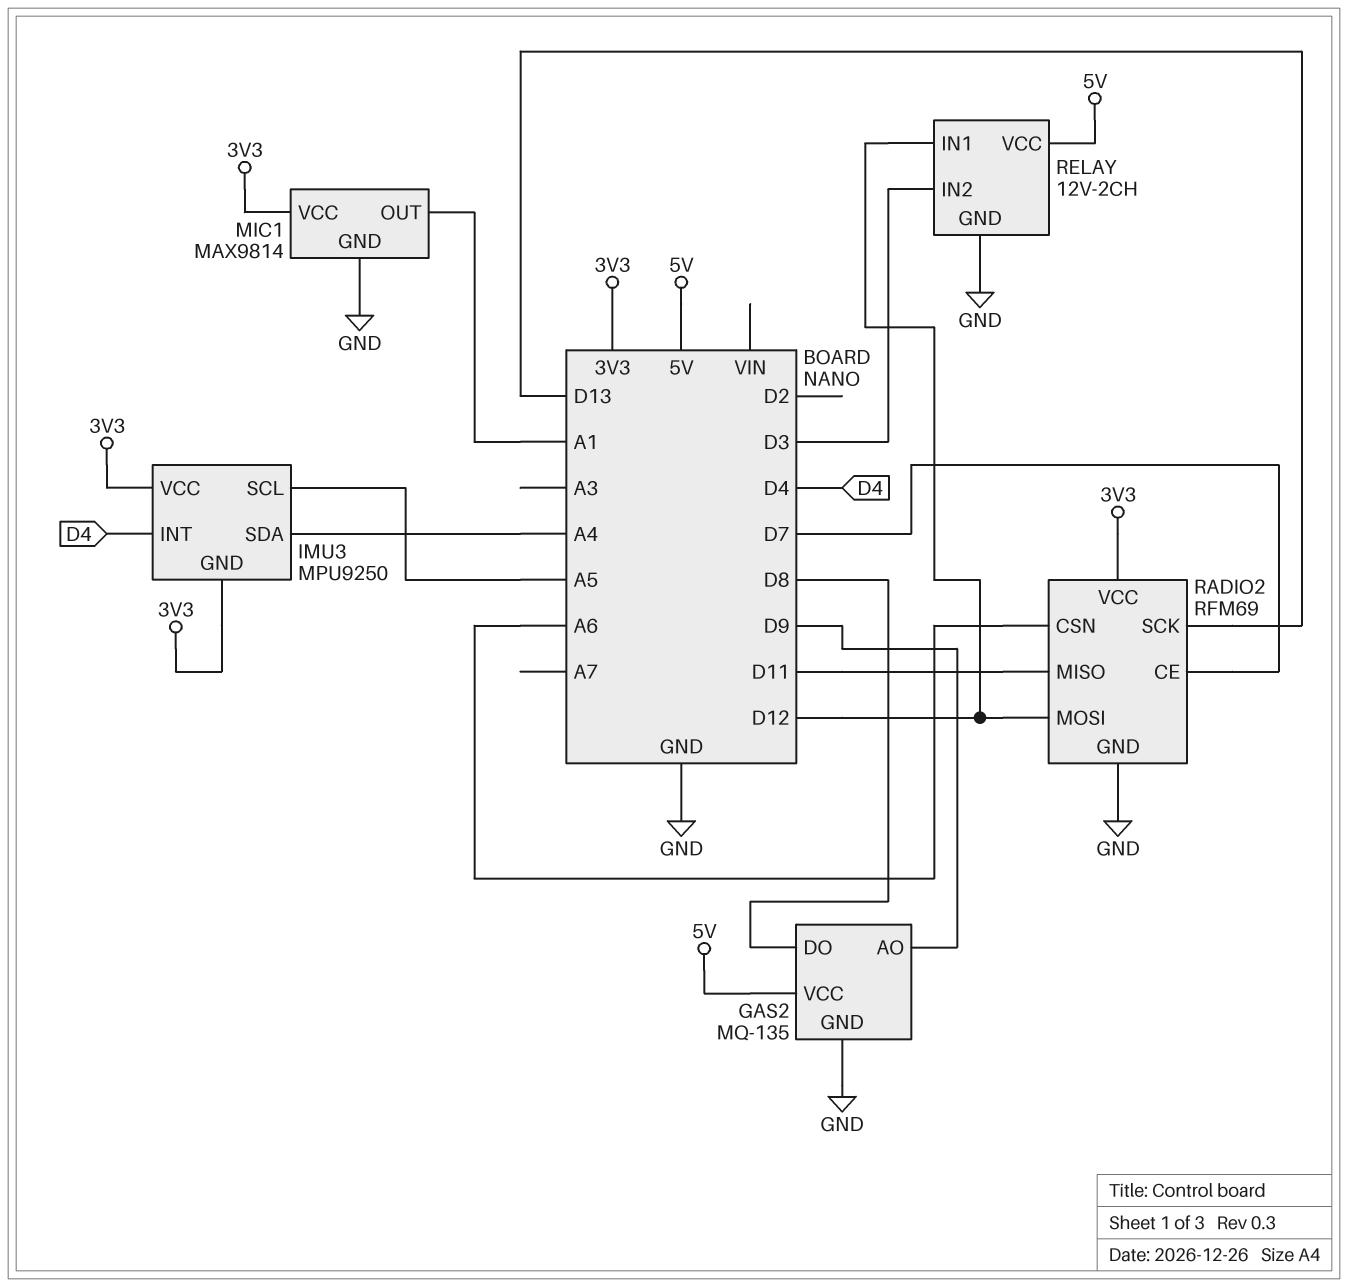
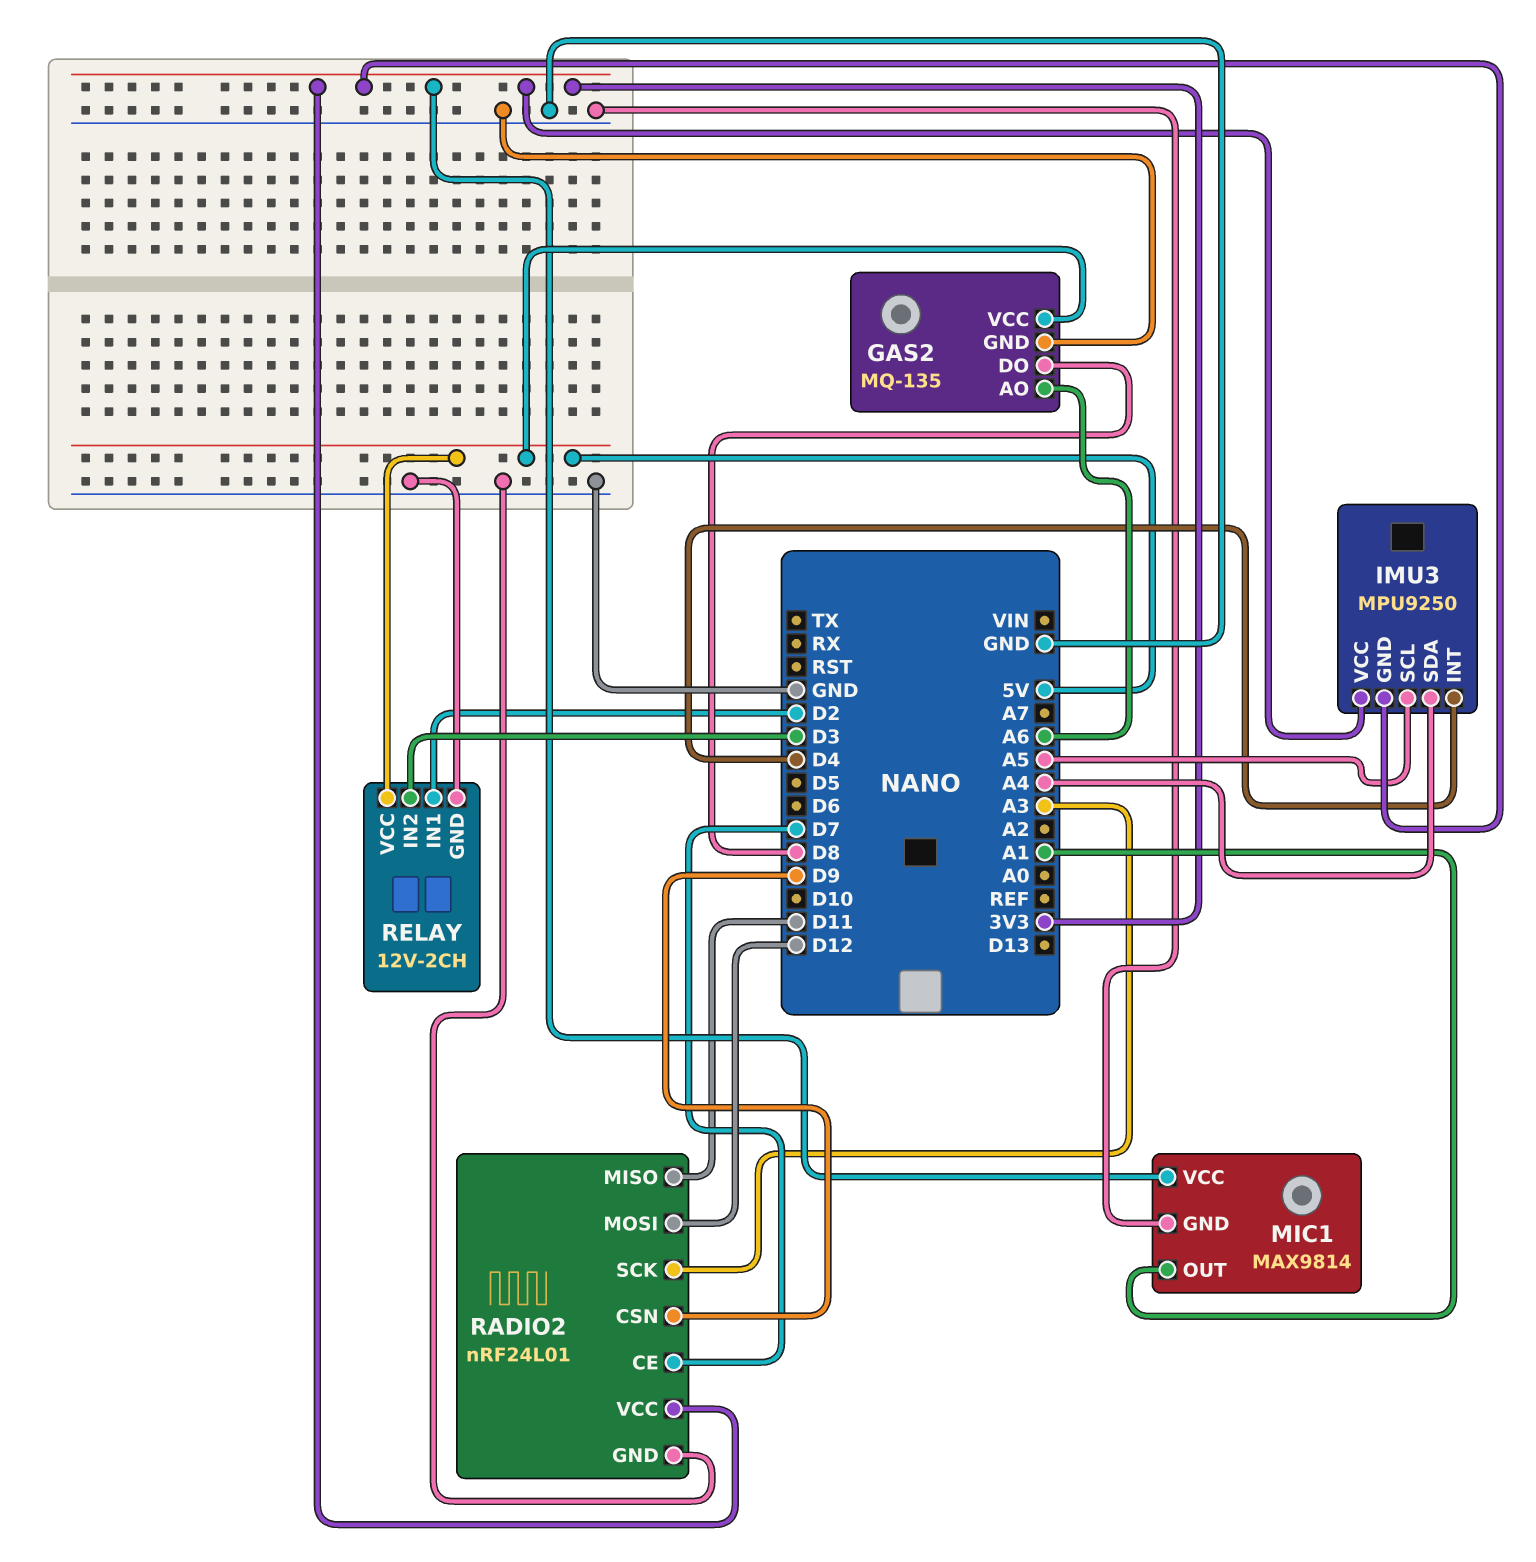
GAS2 pin AO: D9 -> A6
RADIO2: RFM69 -> nRF24L01
RADIO2 pin CSN: A6 -> D9
RADIO2 pin SCK: D13 -> A3
RELAY pin IN1: D12 -> D2

